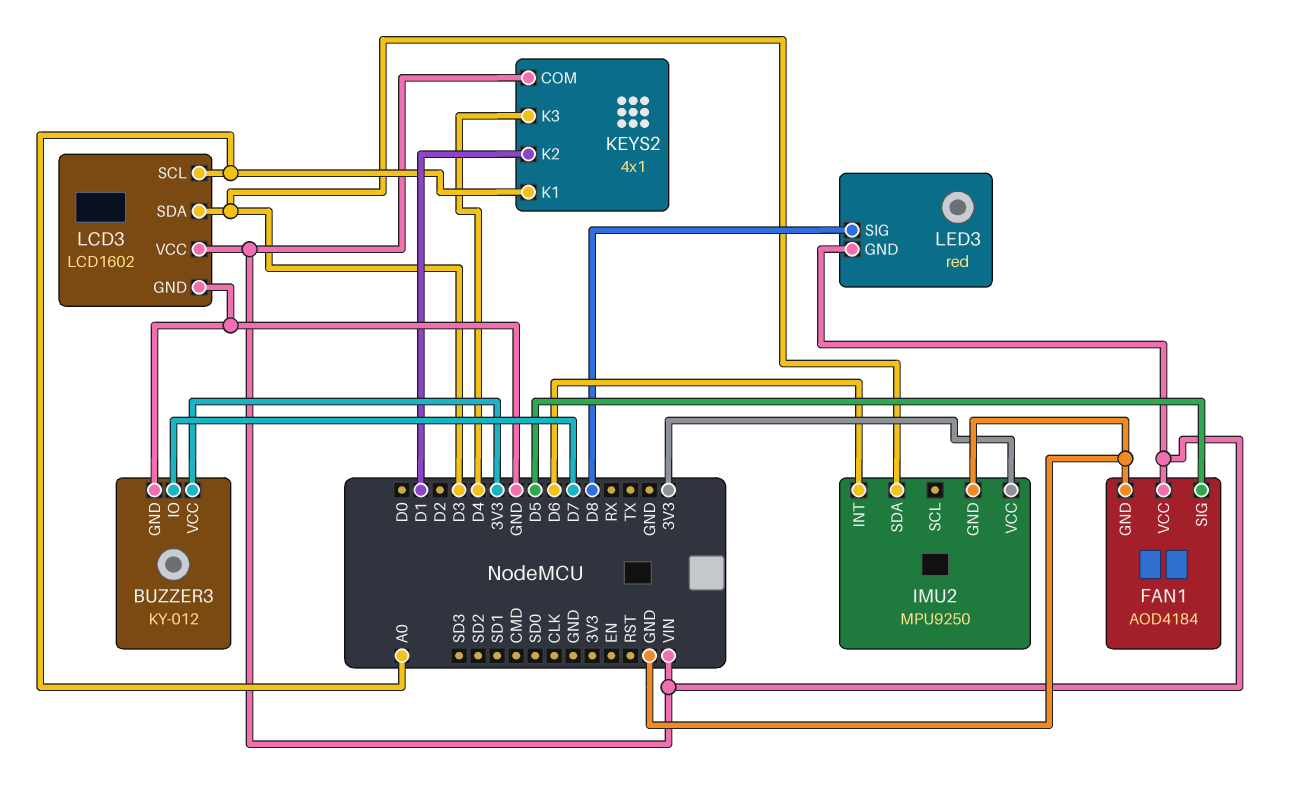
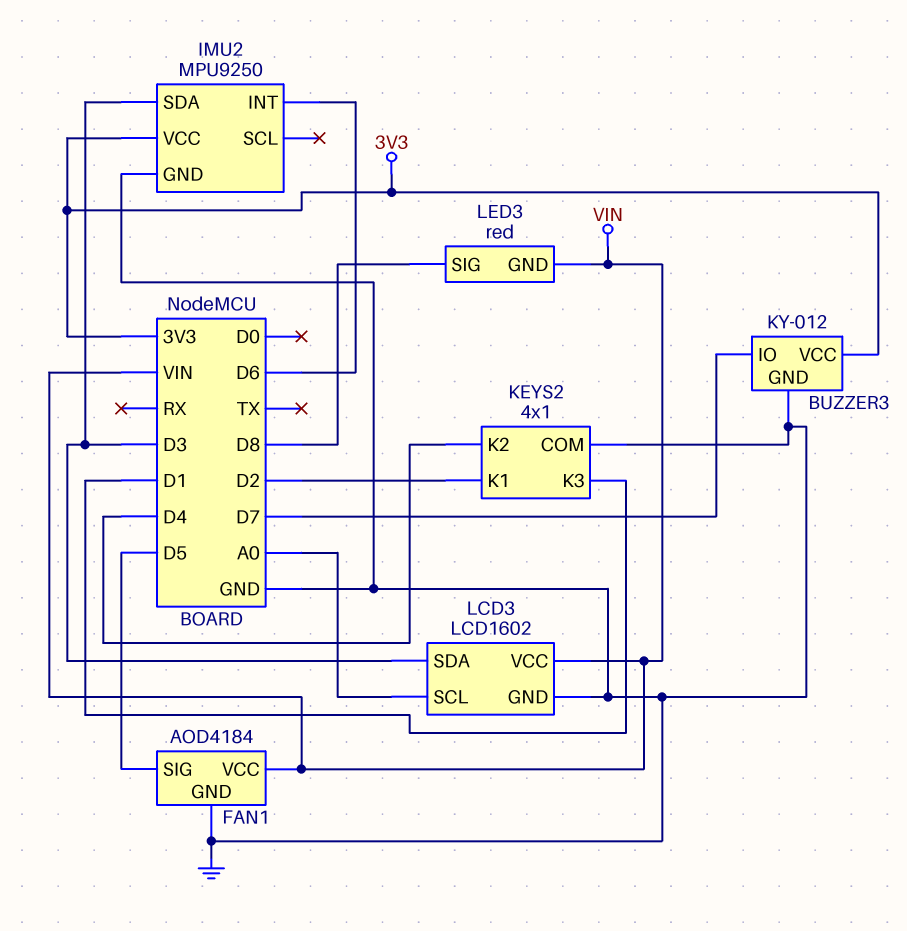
KEYS2 pin COM: VIN -> GND
KEYS2 pin K1: A0 -> D2
KEYS2 pin K2: D1 -> D4
KEYS2 pin K3: D4 -> D1

